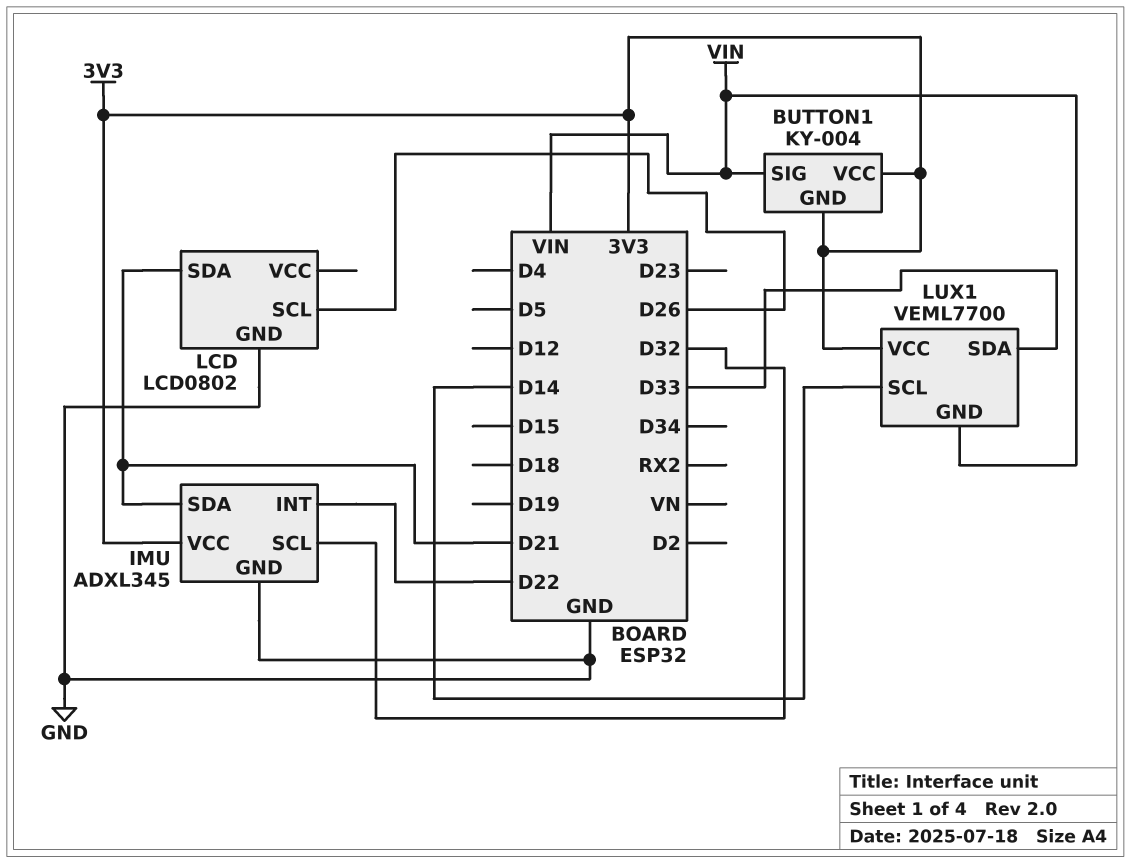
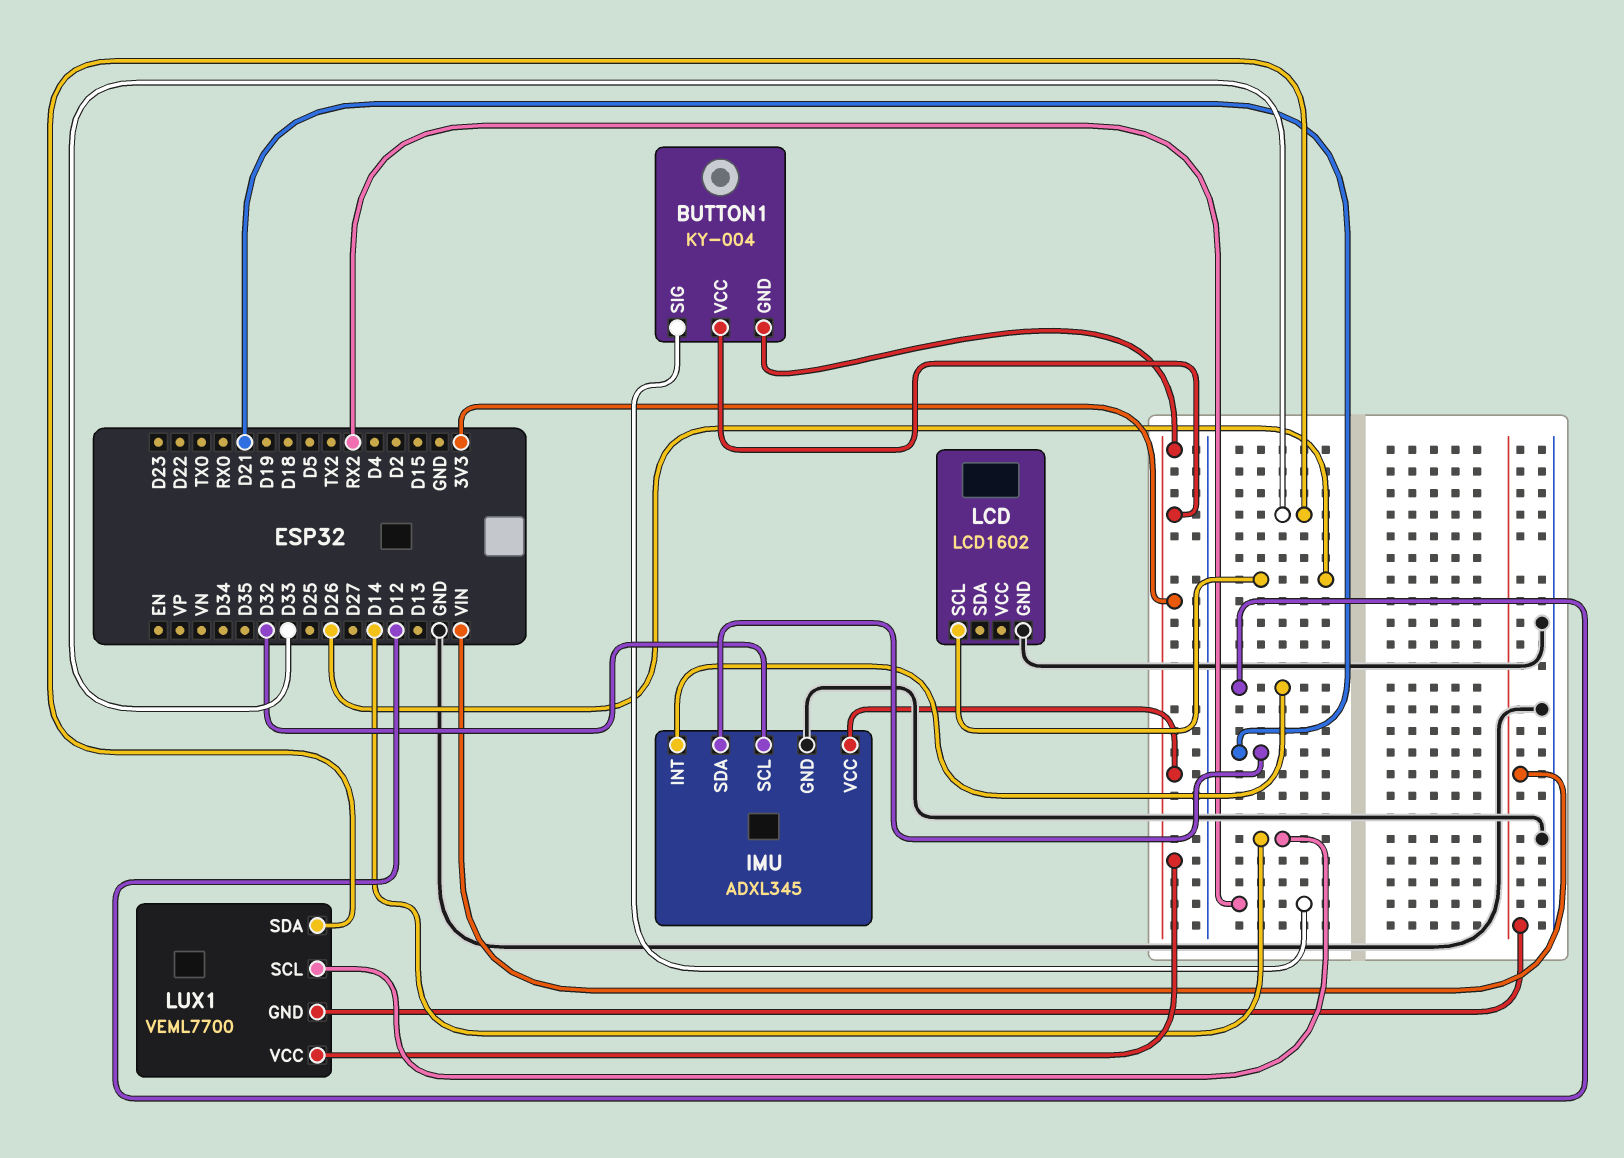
BUTTON1 pin SIG: VIN -> RX2
IMU pin INT: D22 -> D12
LCD: LCD0802 -> LCD1602
LCD pin SDA: D21 -> none

